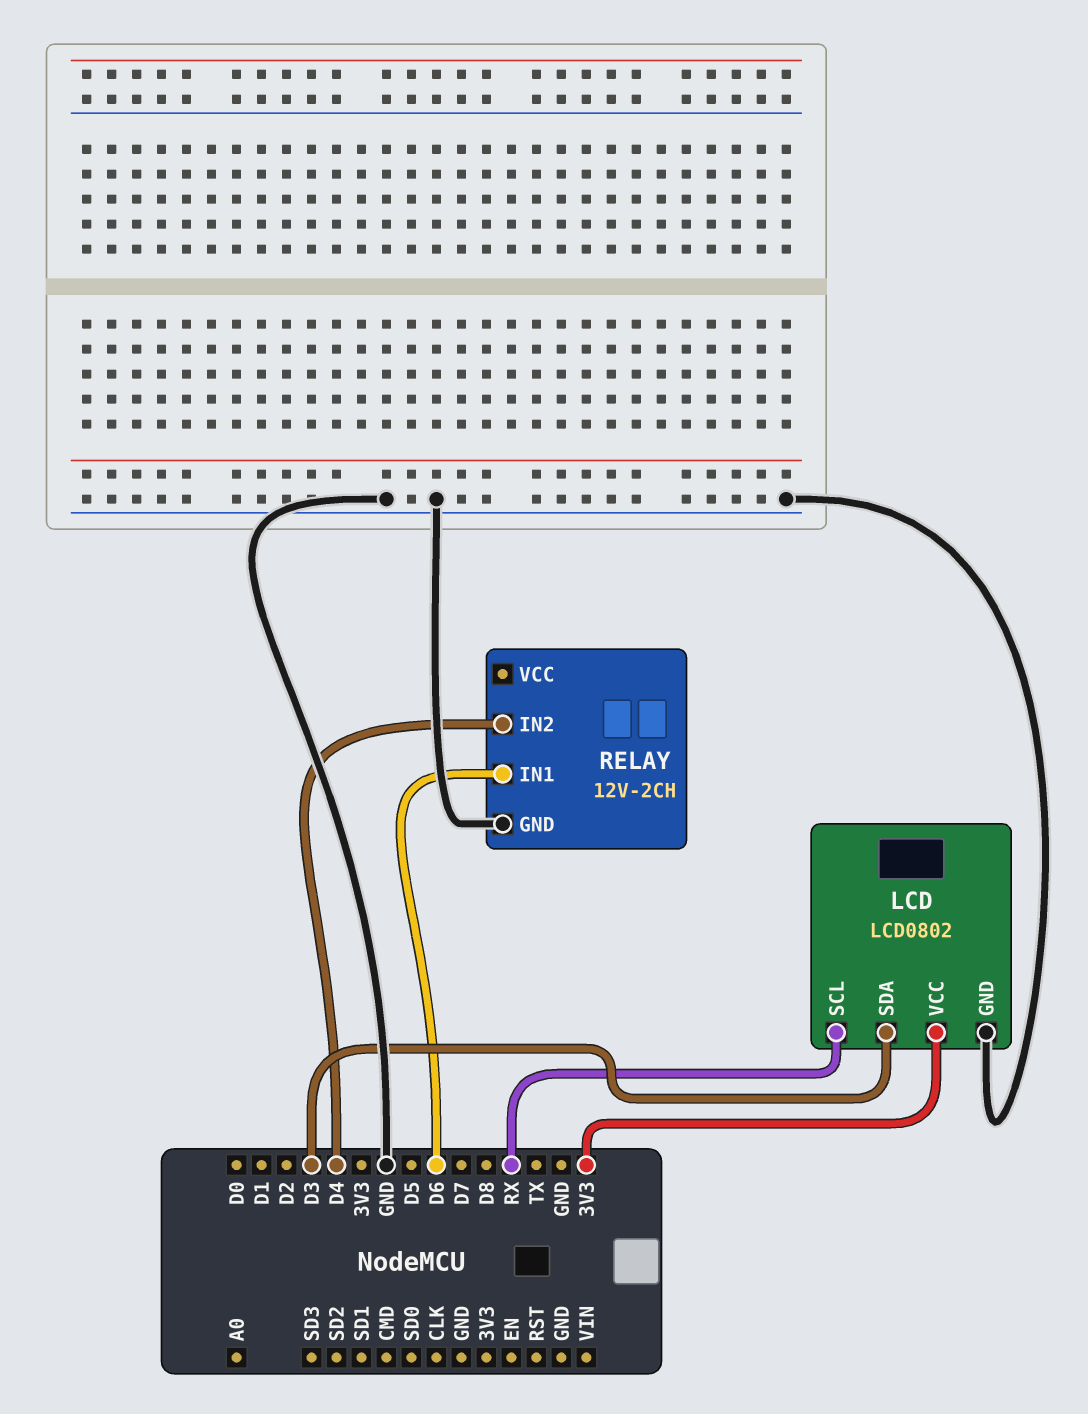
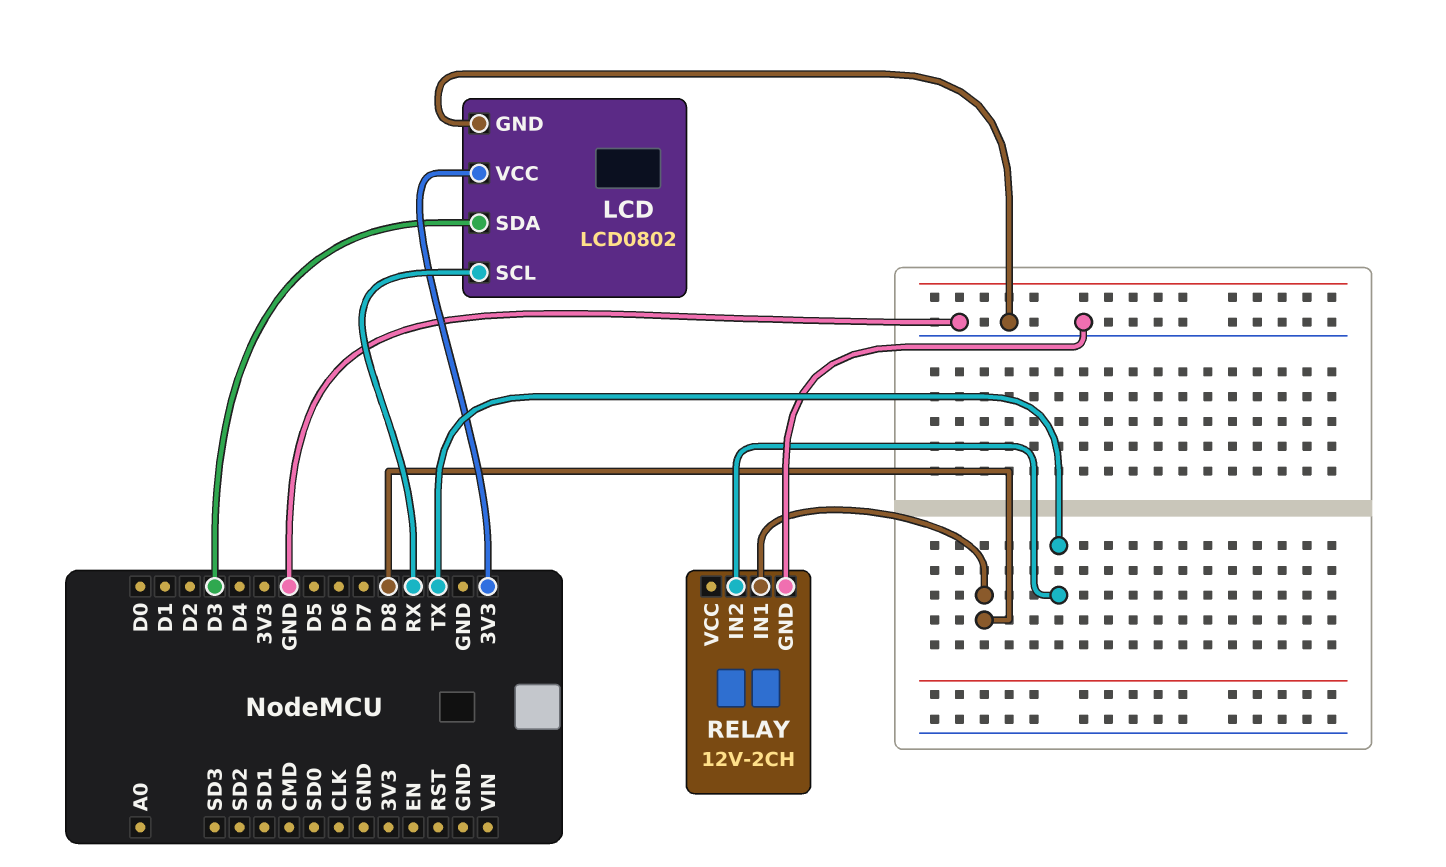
RELAY pin IN1: D6 -> D8
RELAY pin IN2: D4 -> TX

